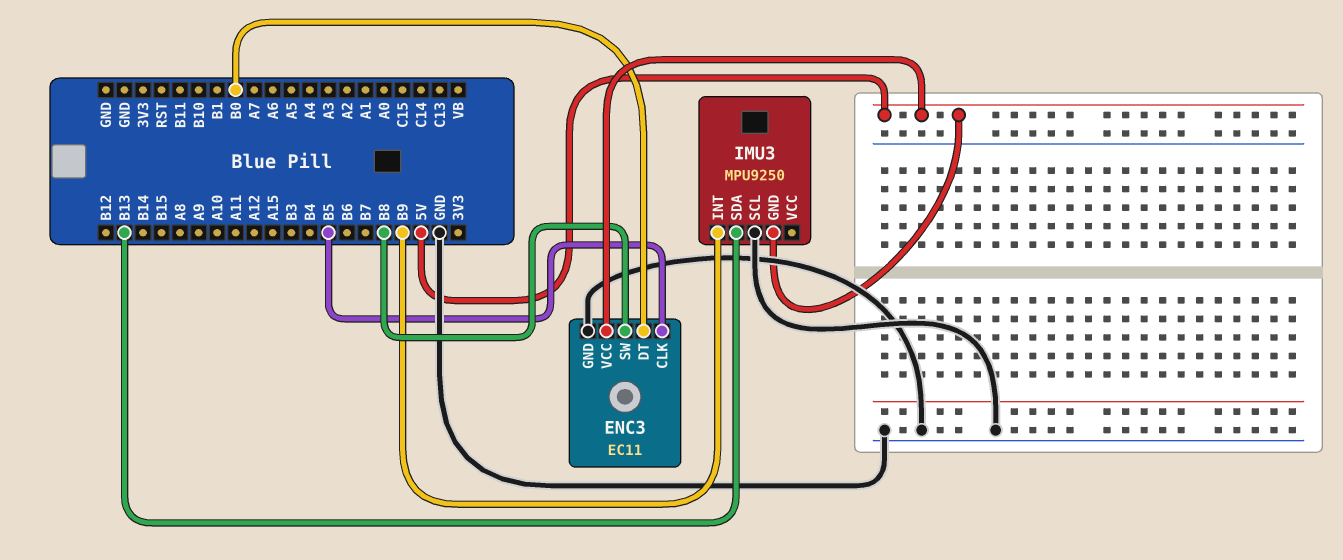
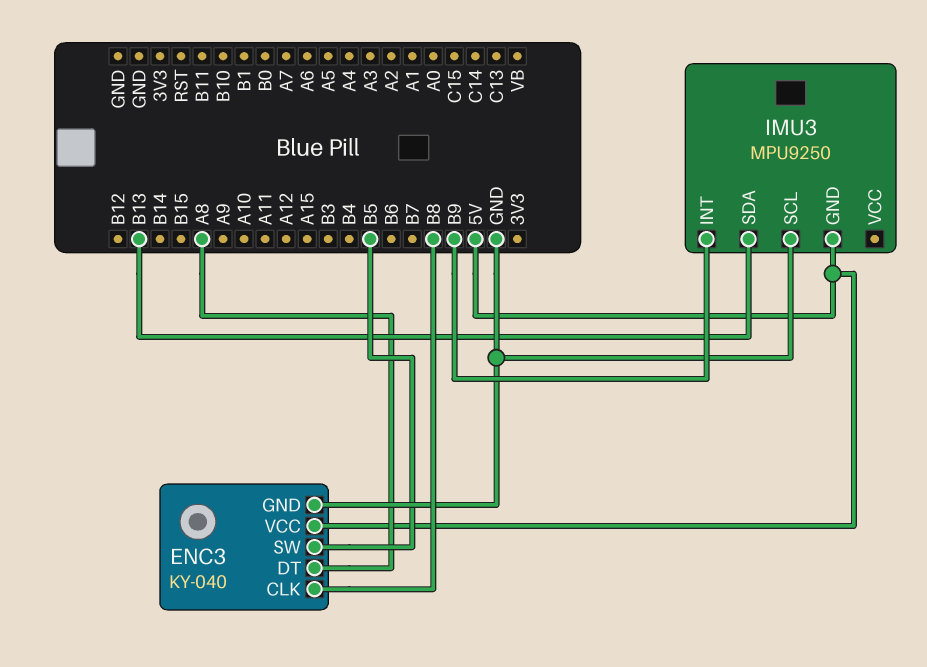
ENC3: EC11 -> KY-040
ENC3 pin CLK: B5 -> B8
ENC3 pin DT: B0 -> A8
ENC3 pin SW: B8 -> B5

